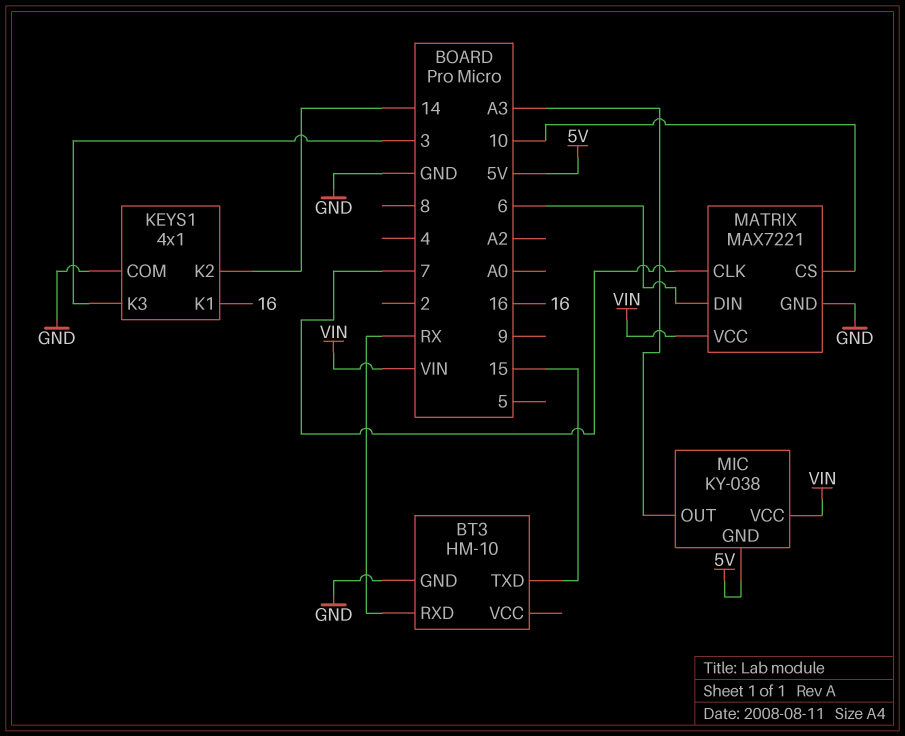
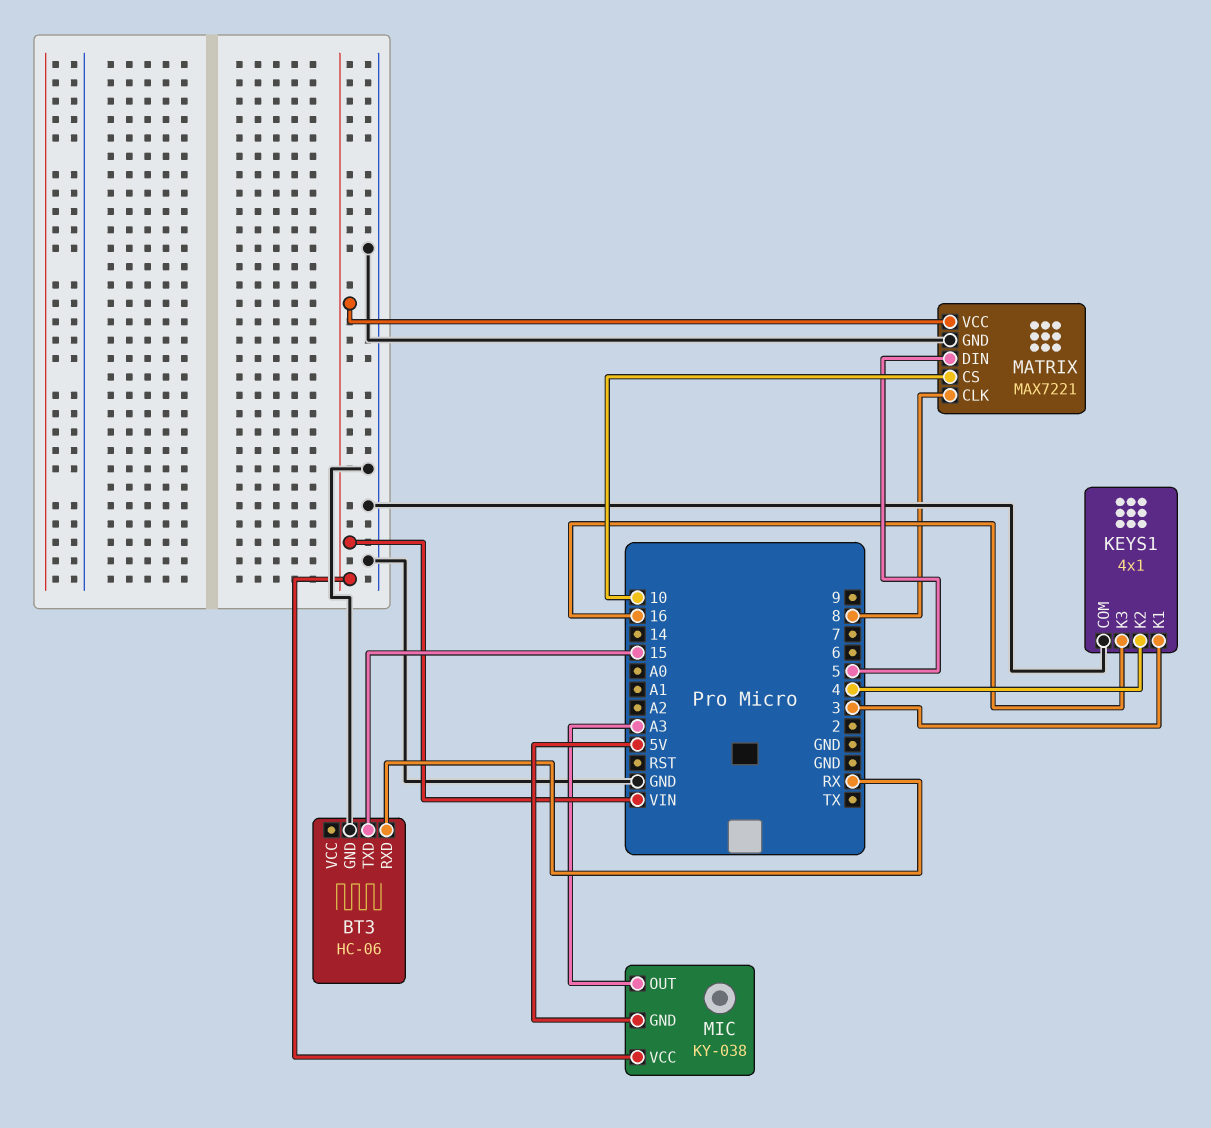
BT3: HM-10 -> HC-06
KEYS1 pin K1: 16 -> 3
KEYS1 pin K2: 14 -> 4
KEYS1 pin K3: 3 -> 16
MATRIX pin CLK: 7 -> 8
MATRIX pin DIN: 6 -> 5

